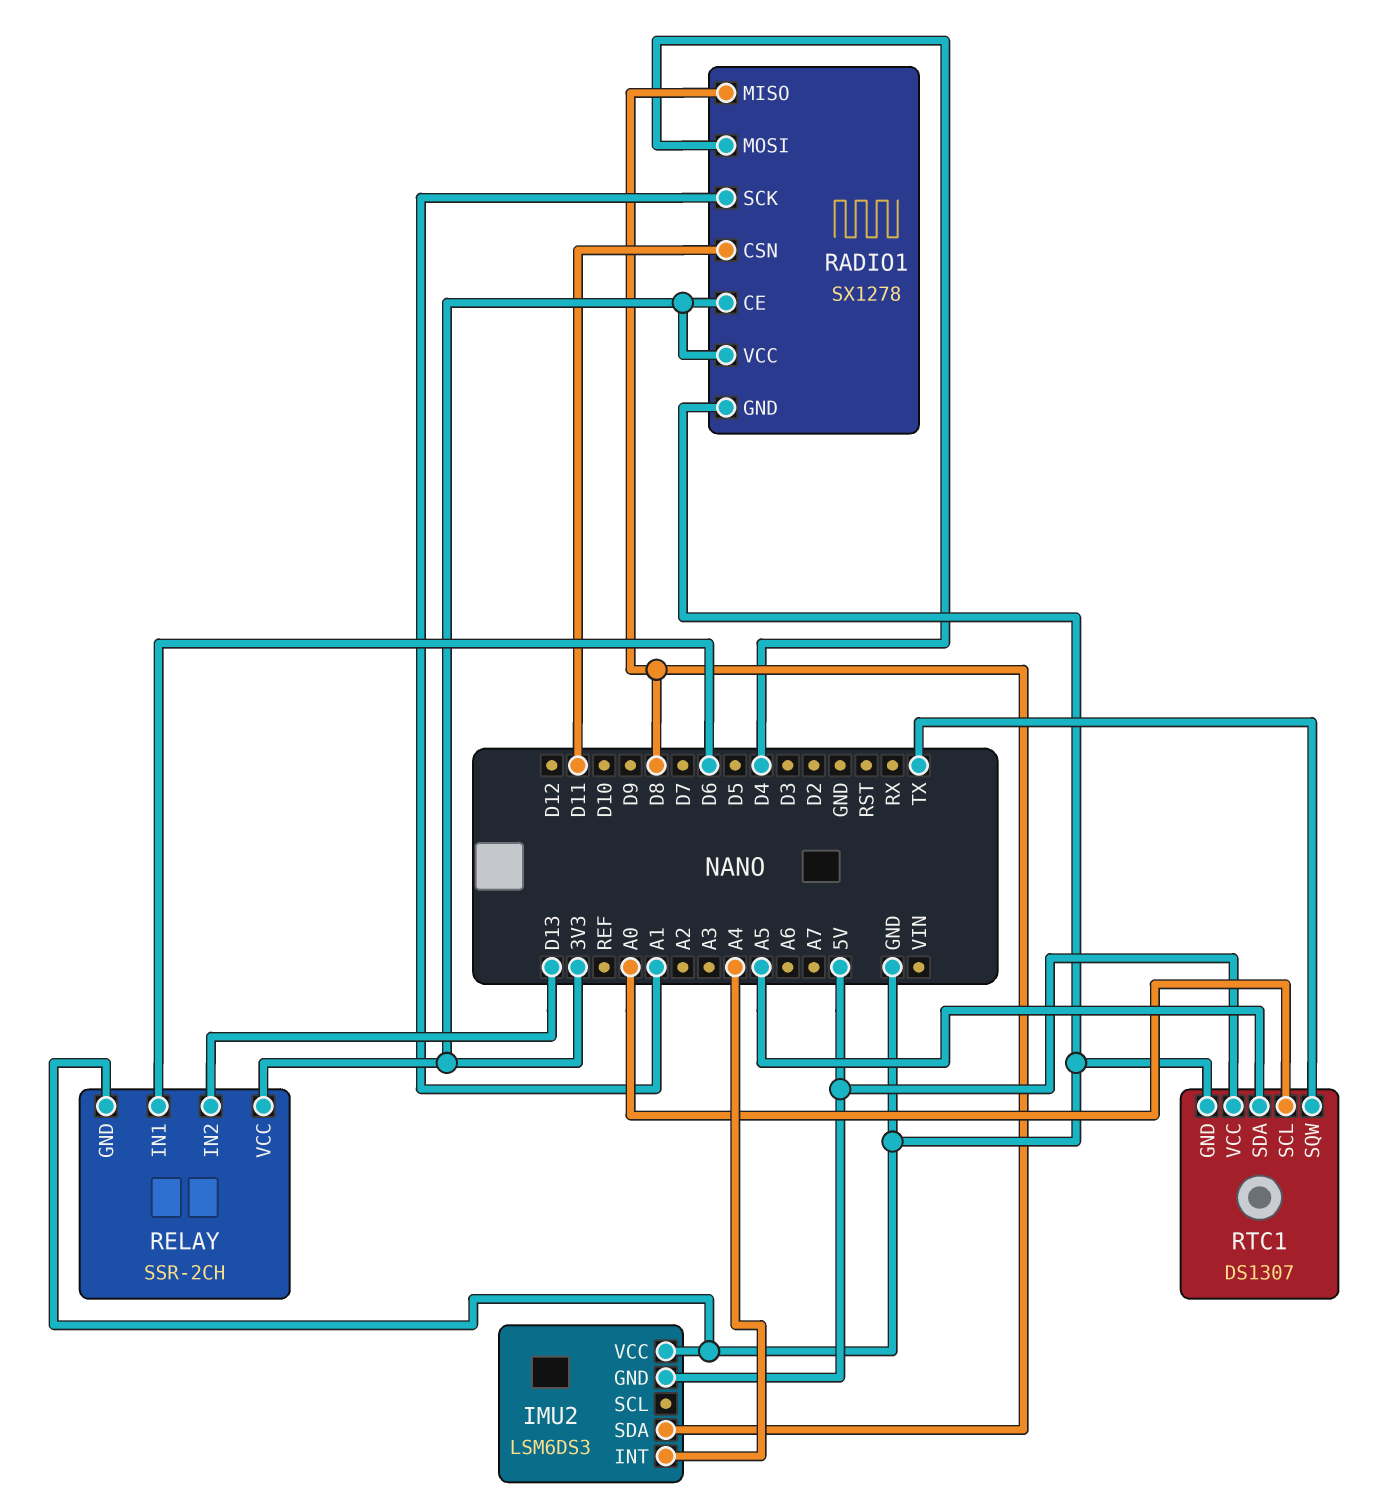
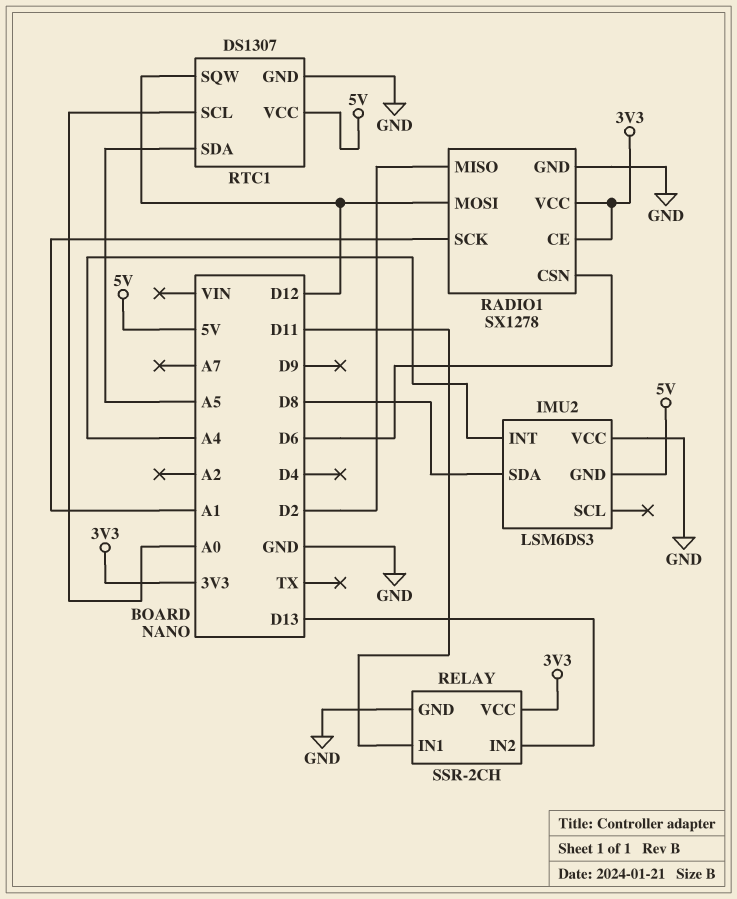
RADIO1 pin CSN: D11 -> D6
RADIO1 pin MISO: D8 -> D2
RADIO1 pin MOSI: D4 -> D12
RELAY pin IN1: D6 -> D11
RTC1 pin SQW: TX -> D12

